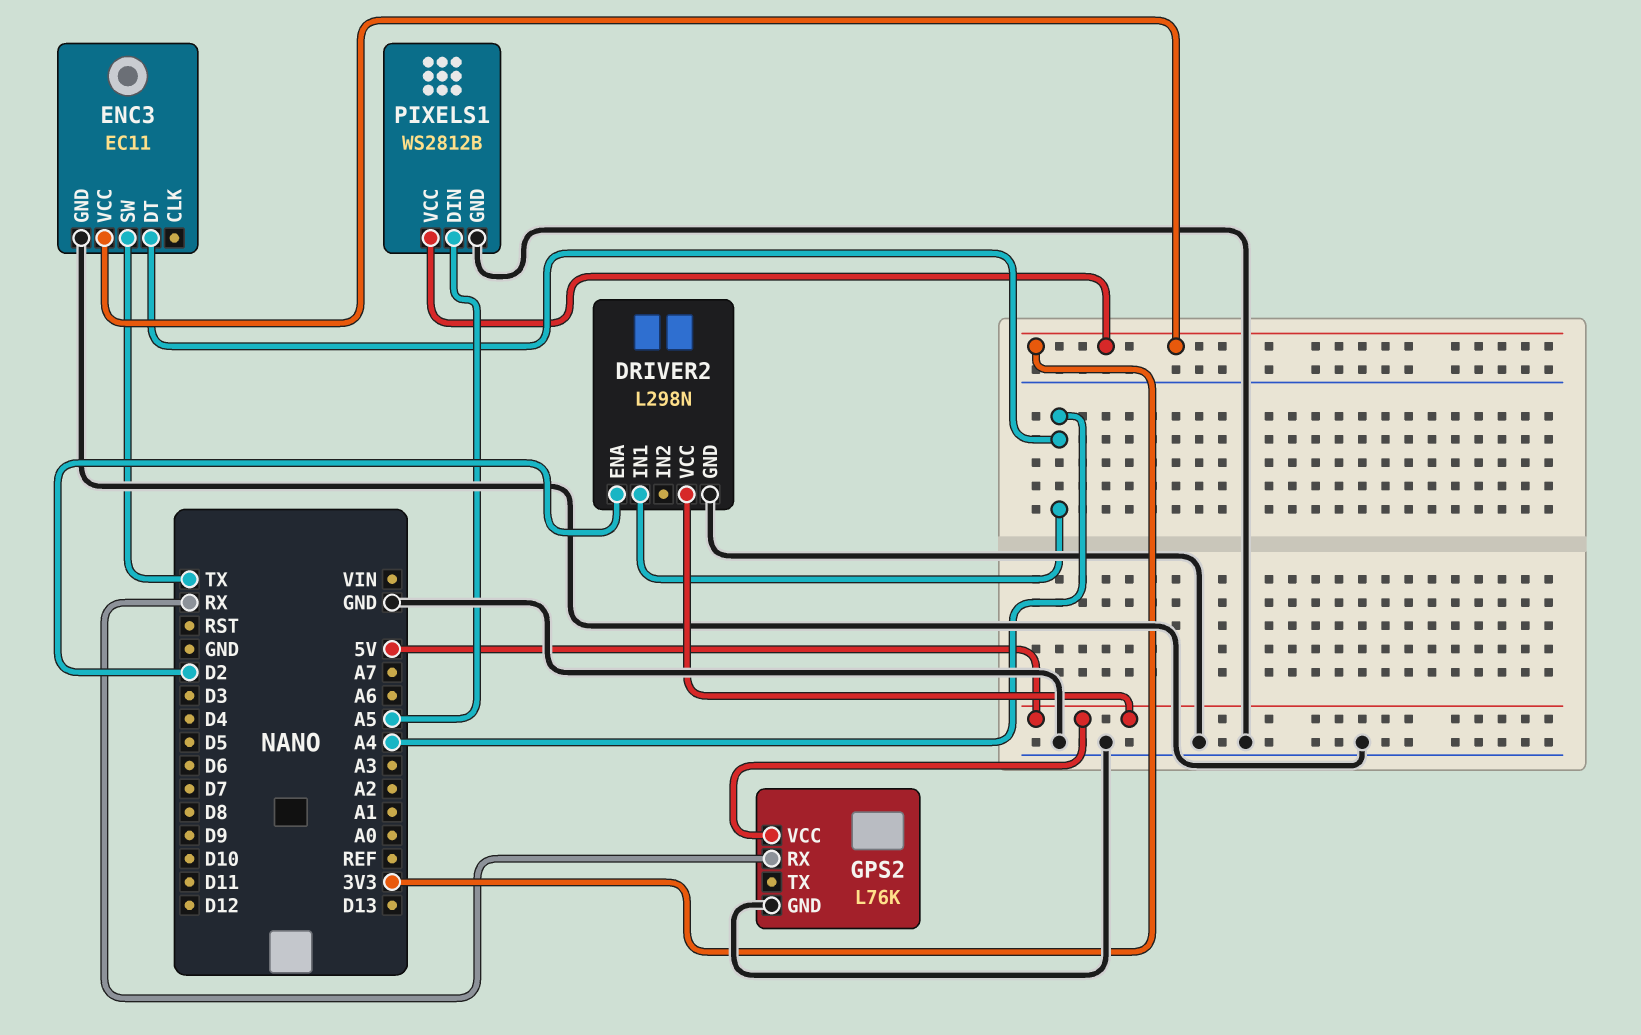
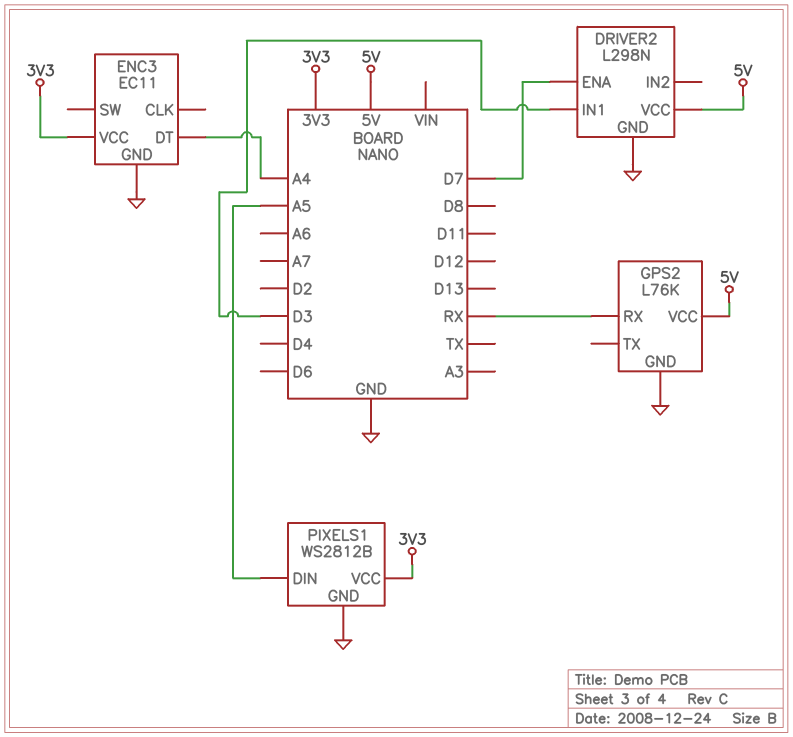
DRIVER2 pin ENA: D2 -> D7
DRIVER2 pin IN1: A4 -> D3
ENC3 pin SW: TX -> none

